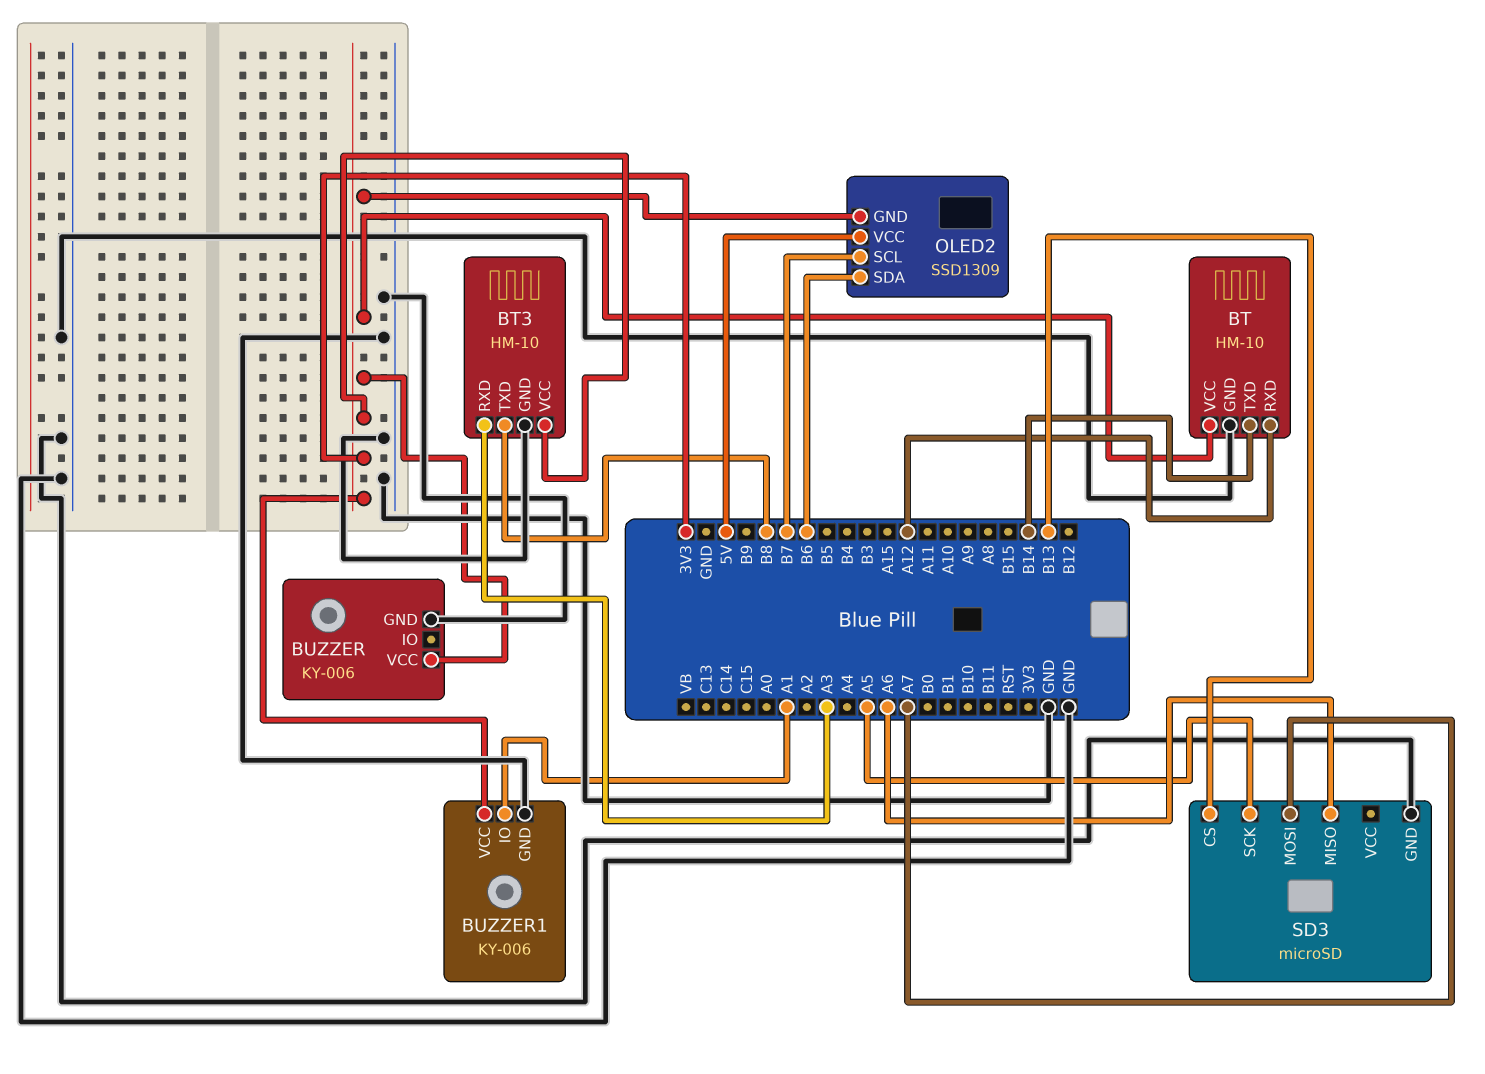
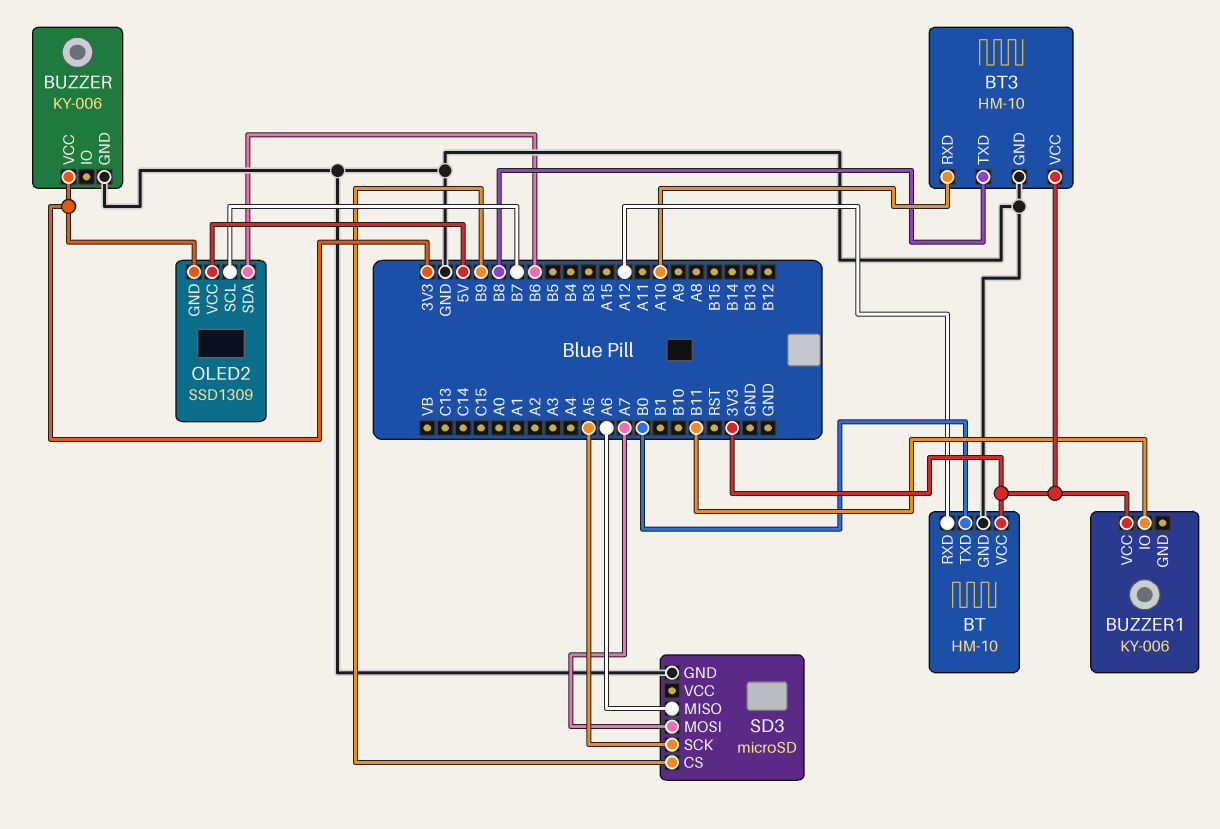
BT pin TXD: B14 -> B0
BT3 pin RXD: A3 -> A10
BUZZER1 pin GND: GND -> none
BUZZER1 pin IO: A1 -> B11
SD3 pin CS: B13 -> B9

